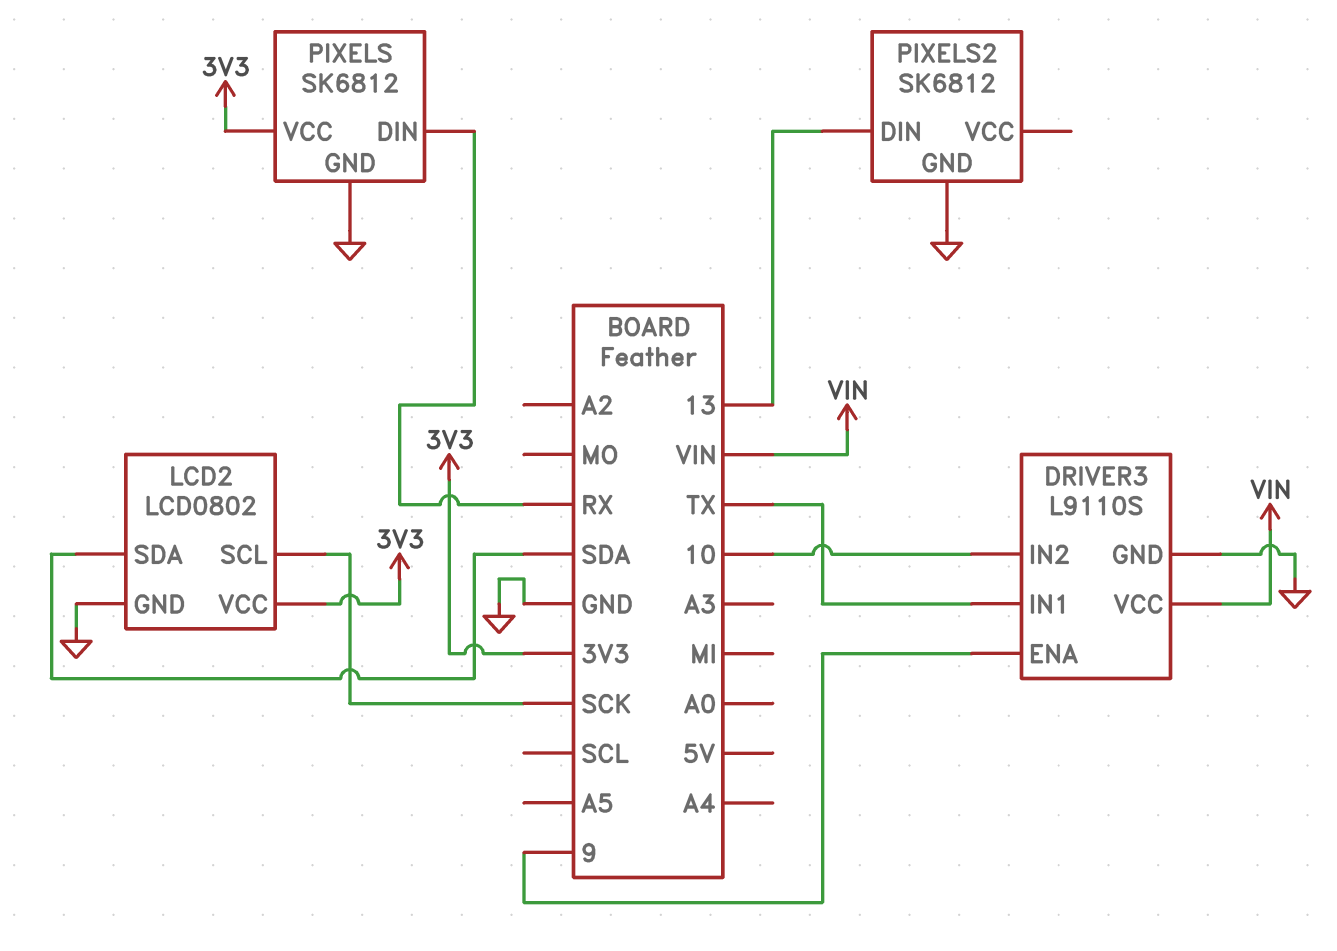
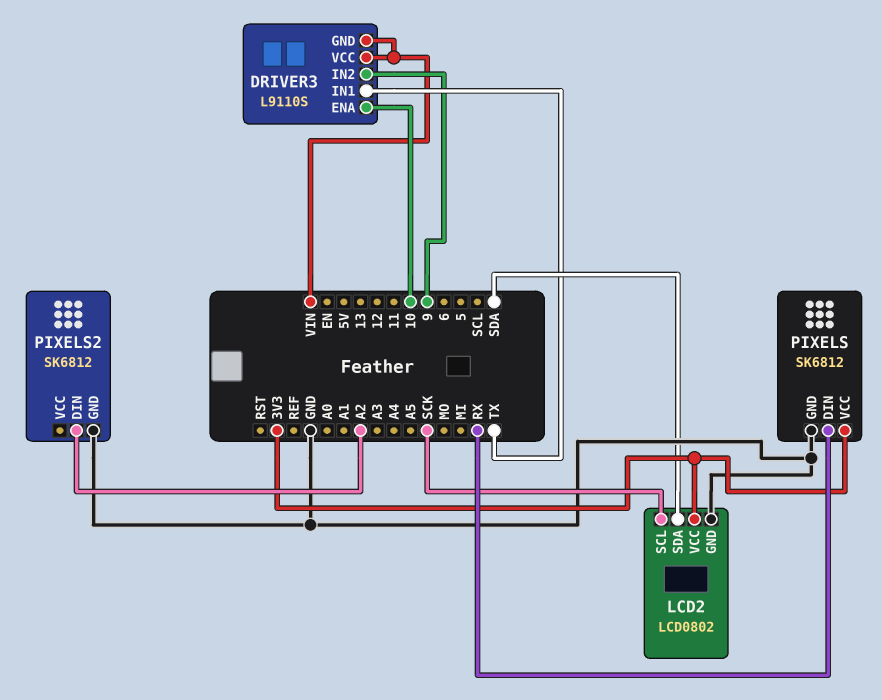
DRIVER3 pin ENA: 9 -> 10
DRIVER3 pin GND: GND -> VIN
DRIVER3 pin IN2: 10 -> 9
PIXELS2 pin DIN: 13 -> A2

